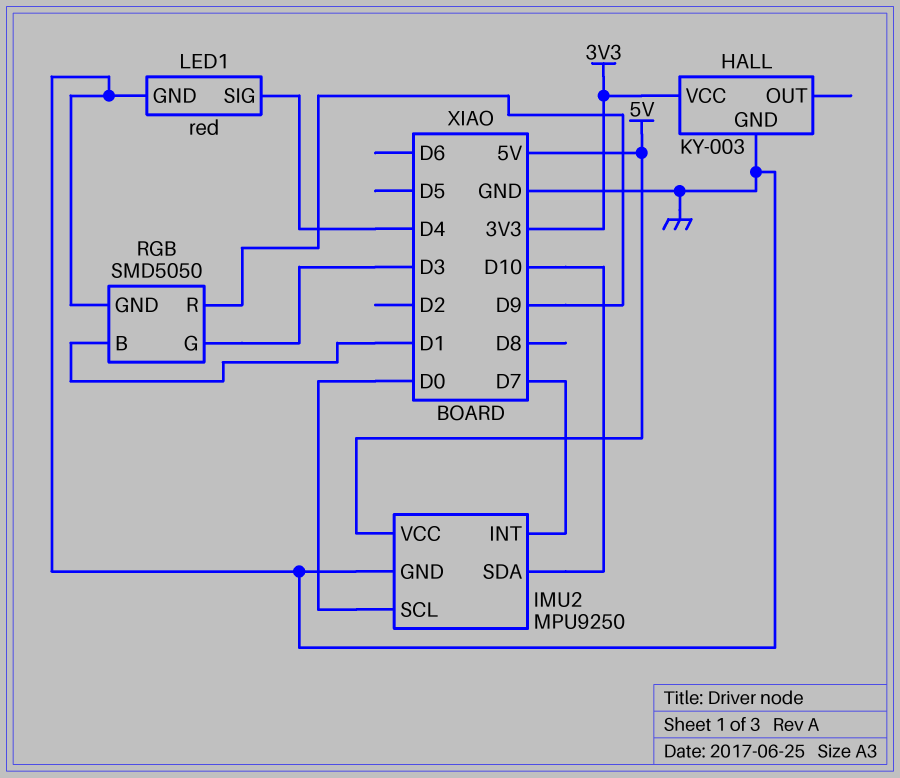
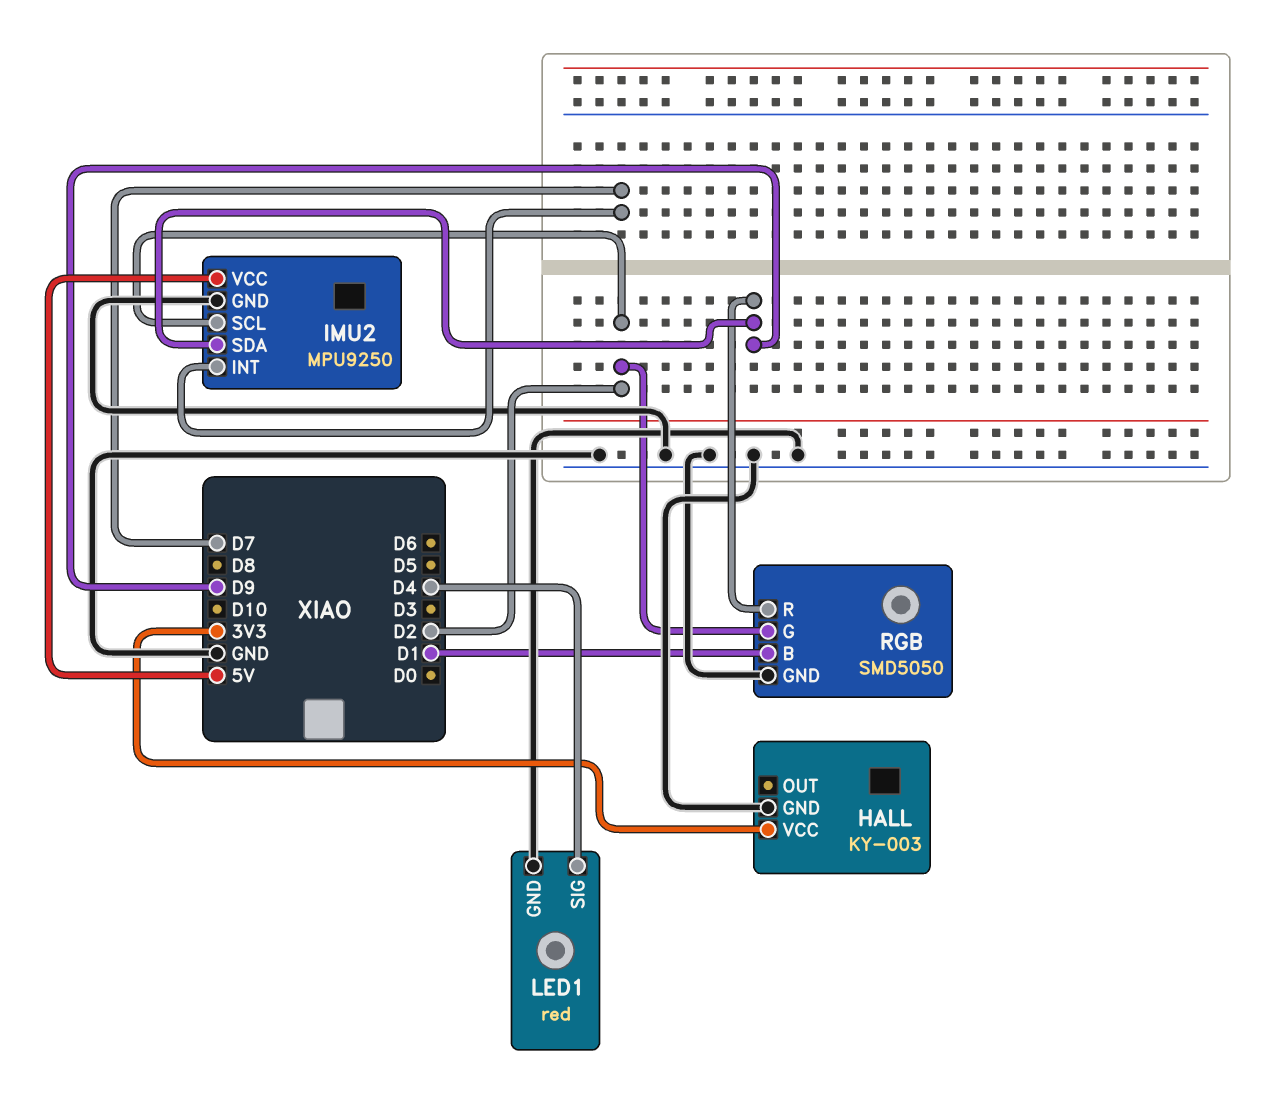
IMU2 pin SCL: D0 -> D2
IMU2 pin SDA: D10 -> D9
RGB pin G: D3 -> D2

